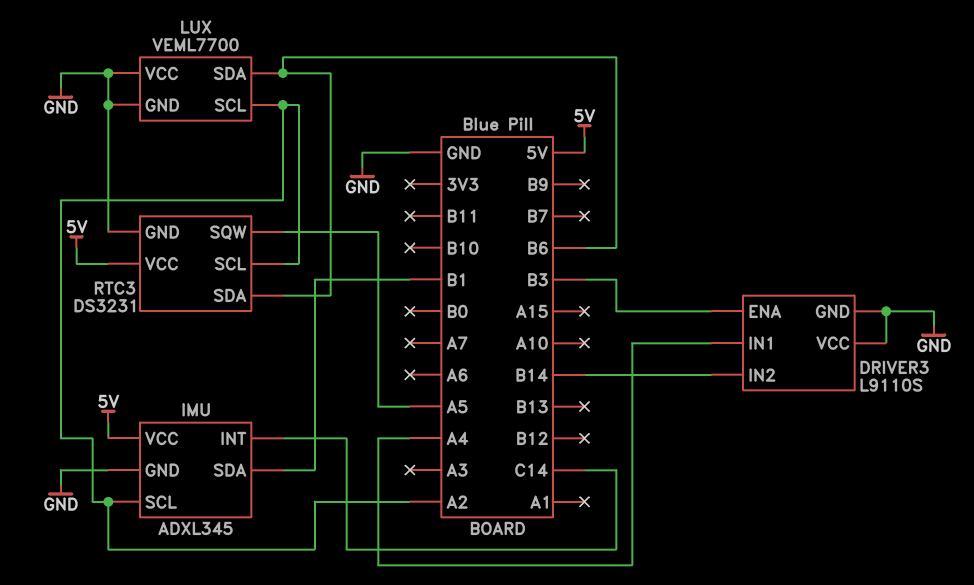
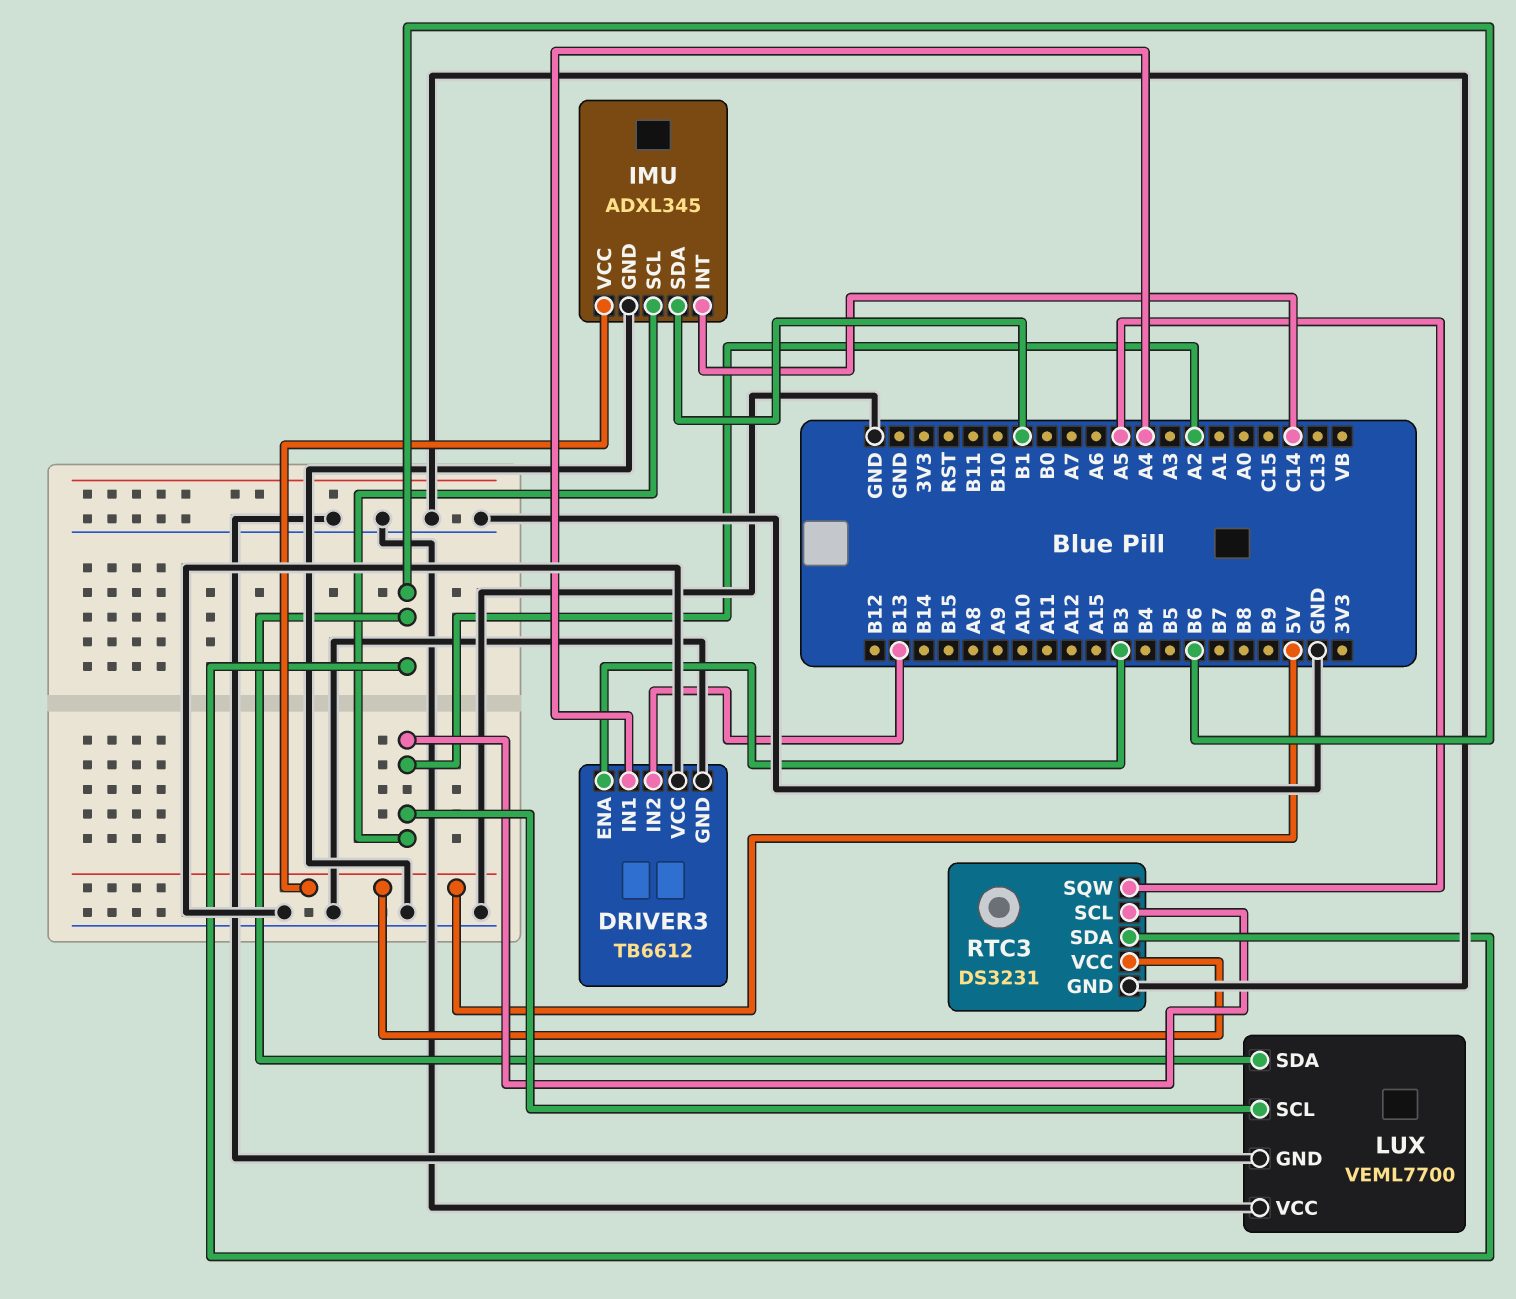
DRIVER3: L9110S -> TB6612
DRIVER3 pin IN2: B14 -> B13

